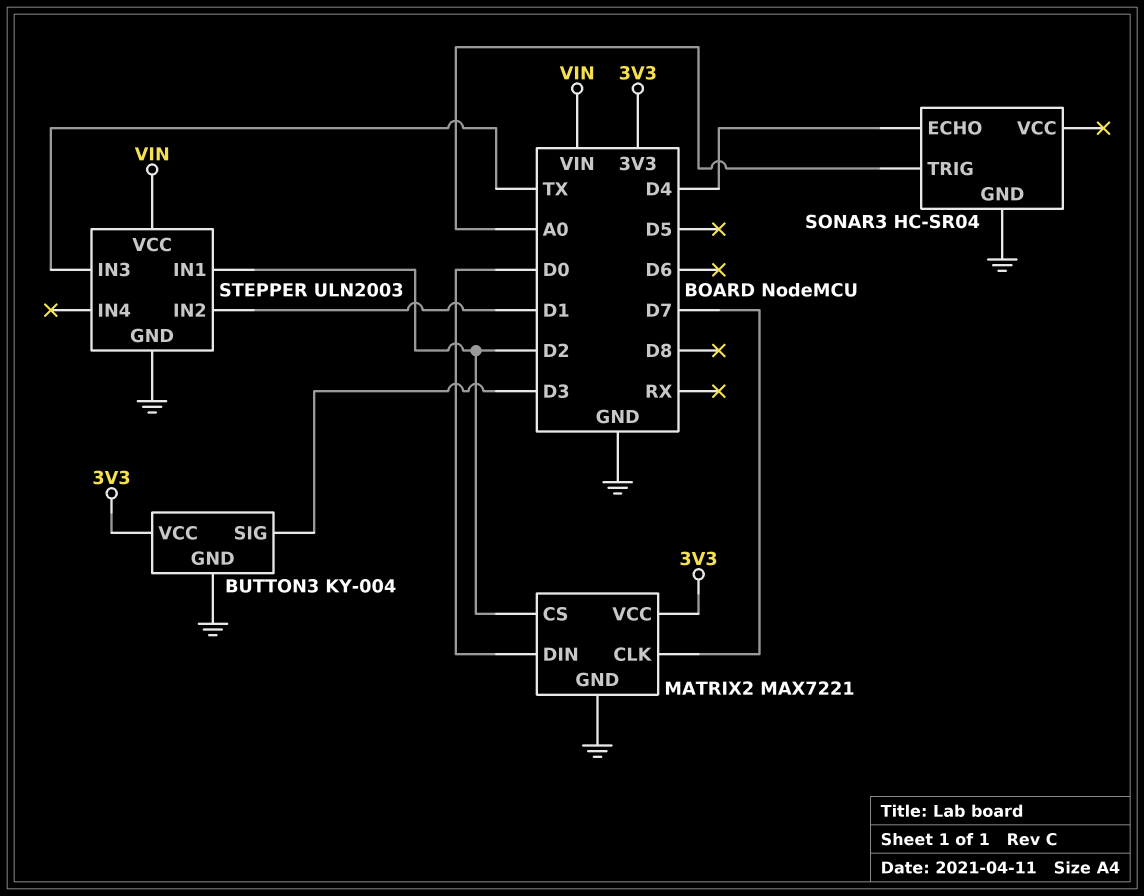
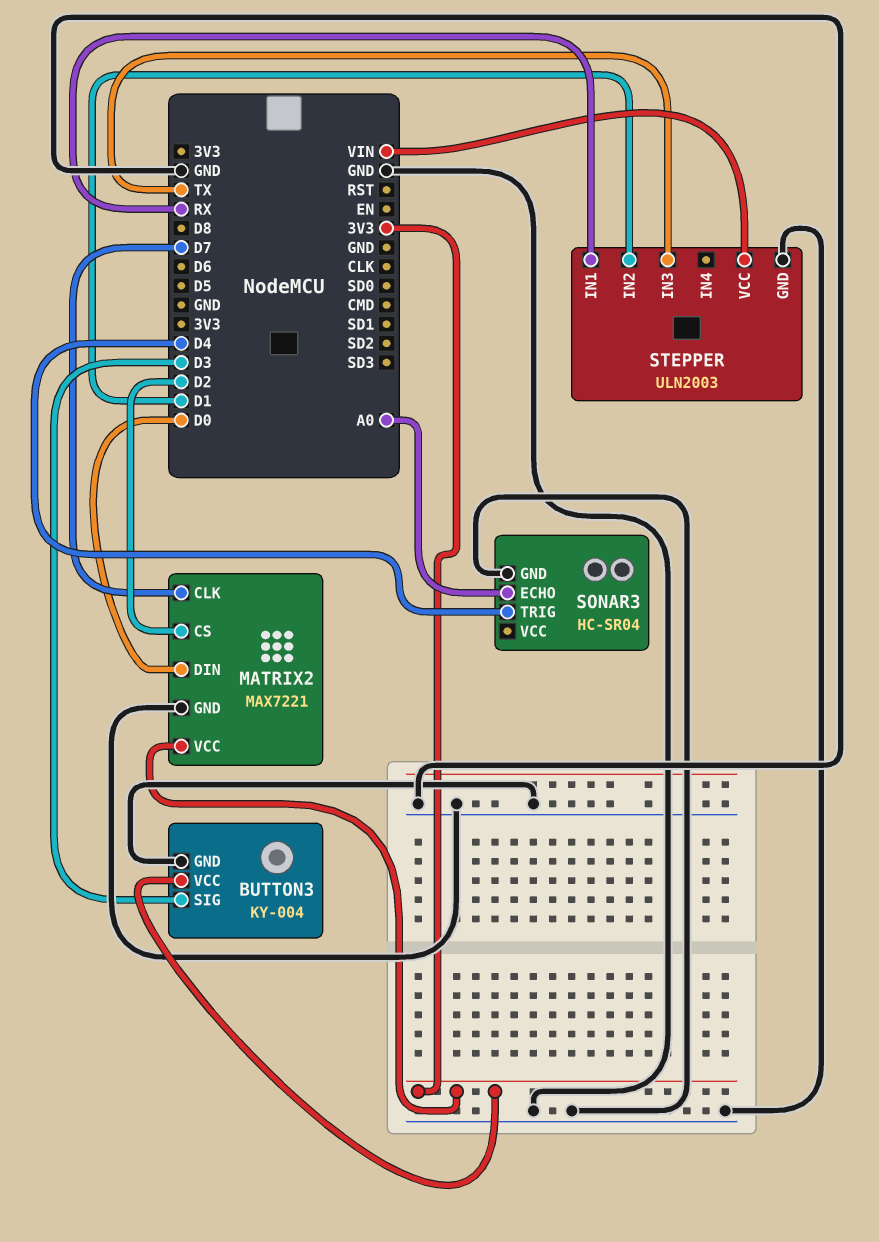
SONAR3 pin ECHO: D4 -> A0
SONAR3 pin TRIG: A0 -> D4
STEPPER pin IN1: D2 -> RX

